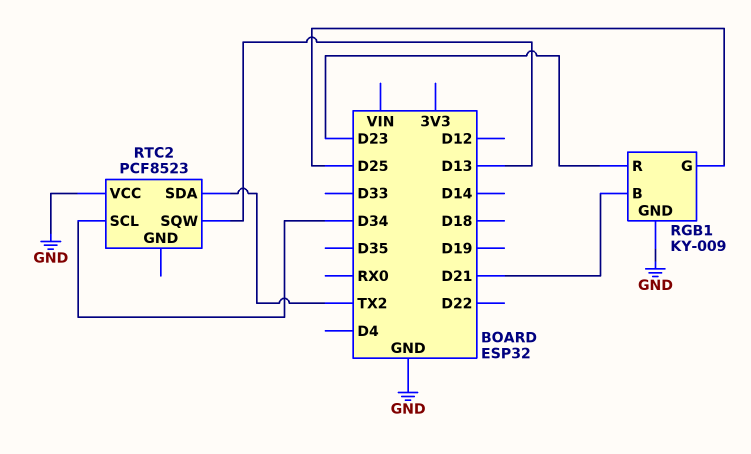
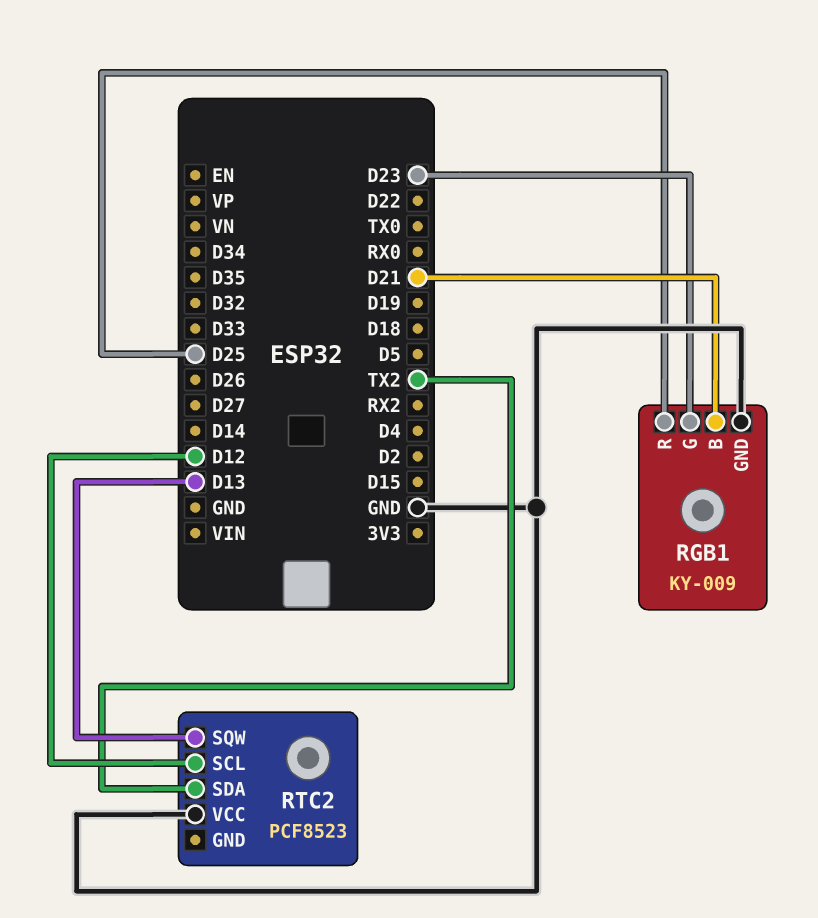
RGB1 pin G: D25 -> D23
RGB1 pin R: D23 -> D25
RTC2 pin SCL: D34 -> D12

